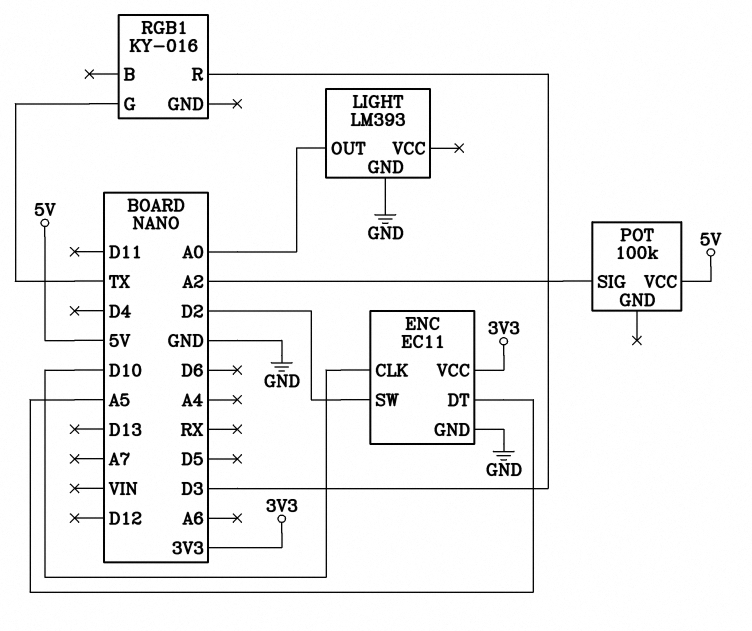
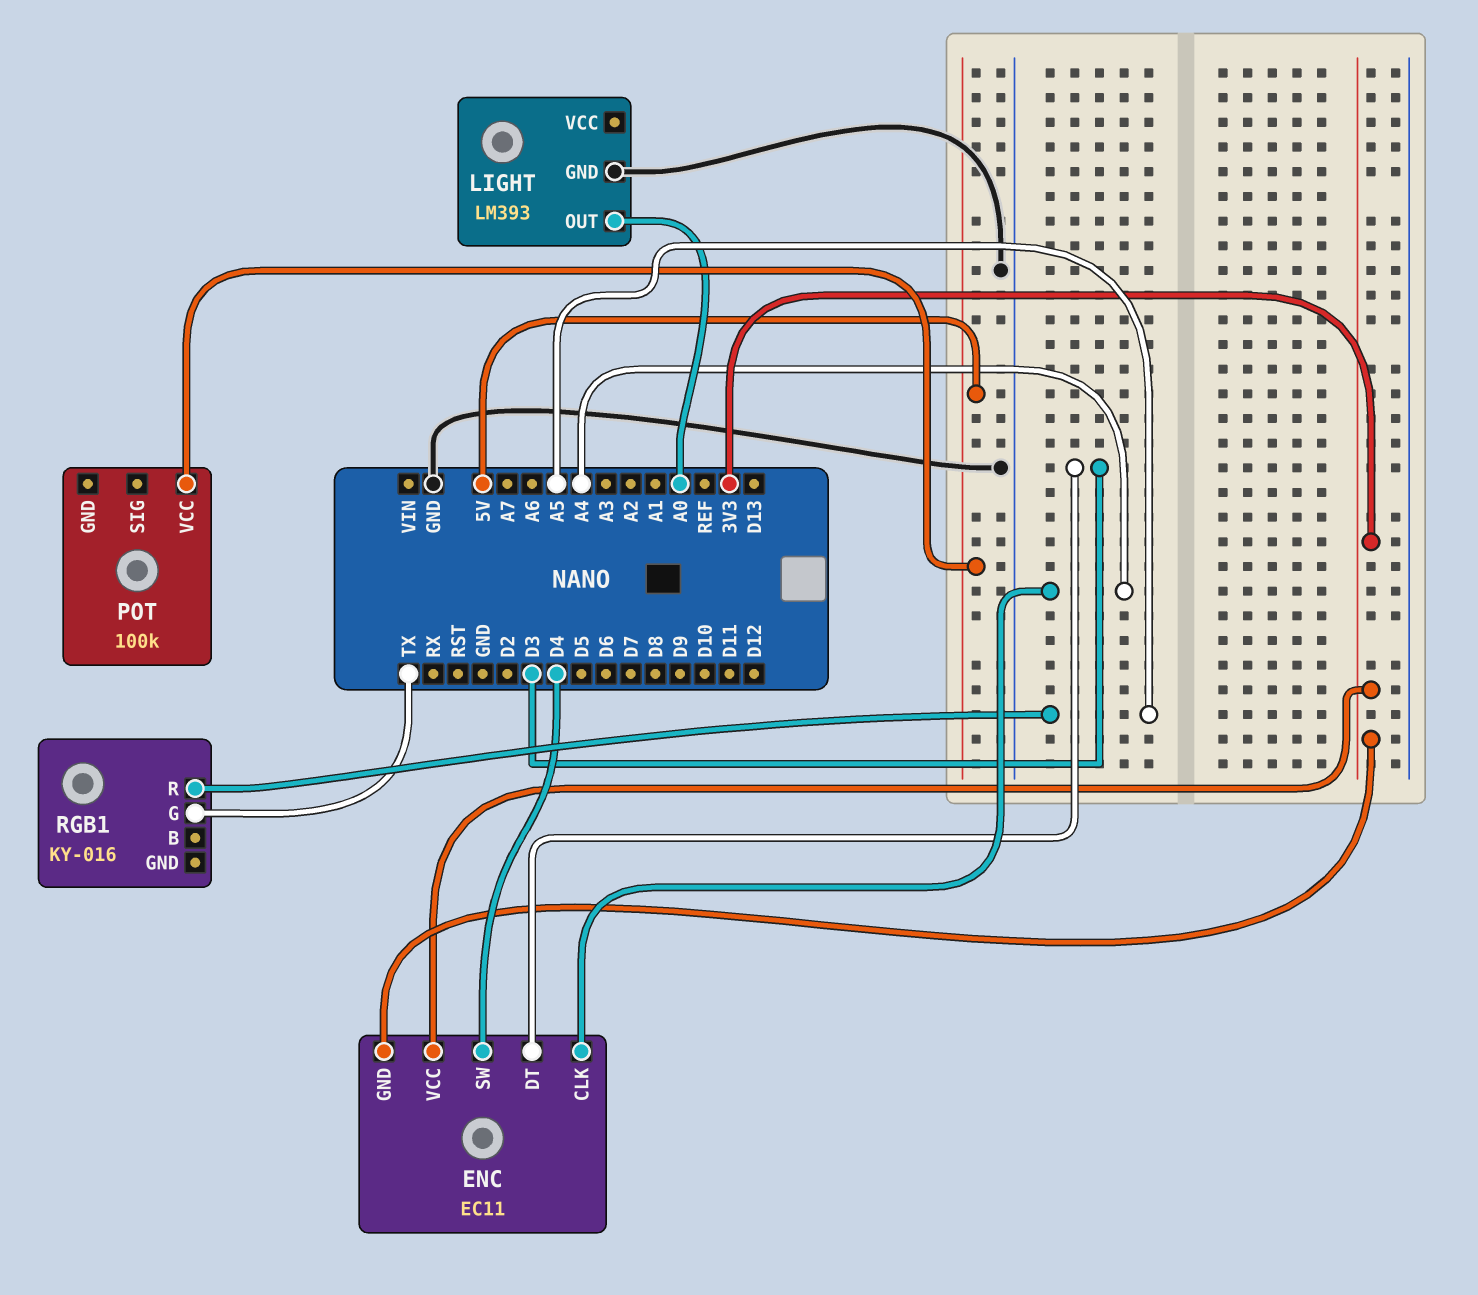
ENC pin CLK: D10 -> A4
ENC pin DT: A5 -> D3
ENC pin GND: GND -> 3V3
ENC pin SW: D2 -> D4
POT pin SIG: A2 -> none
RGB1 pin R: D3 -> A5

